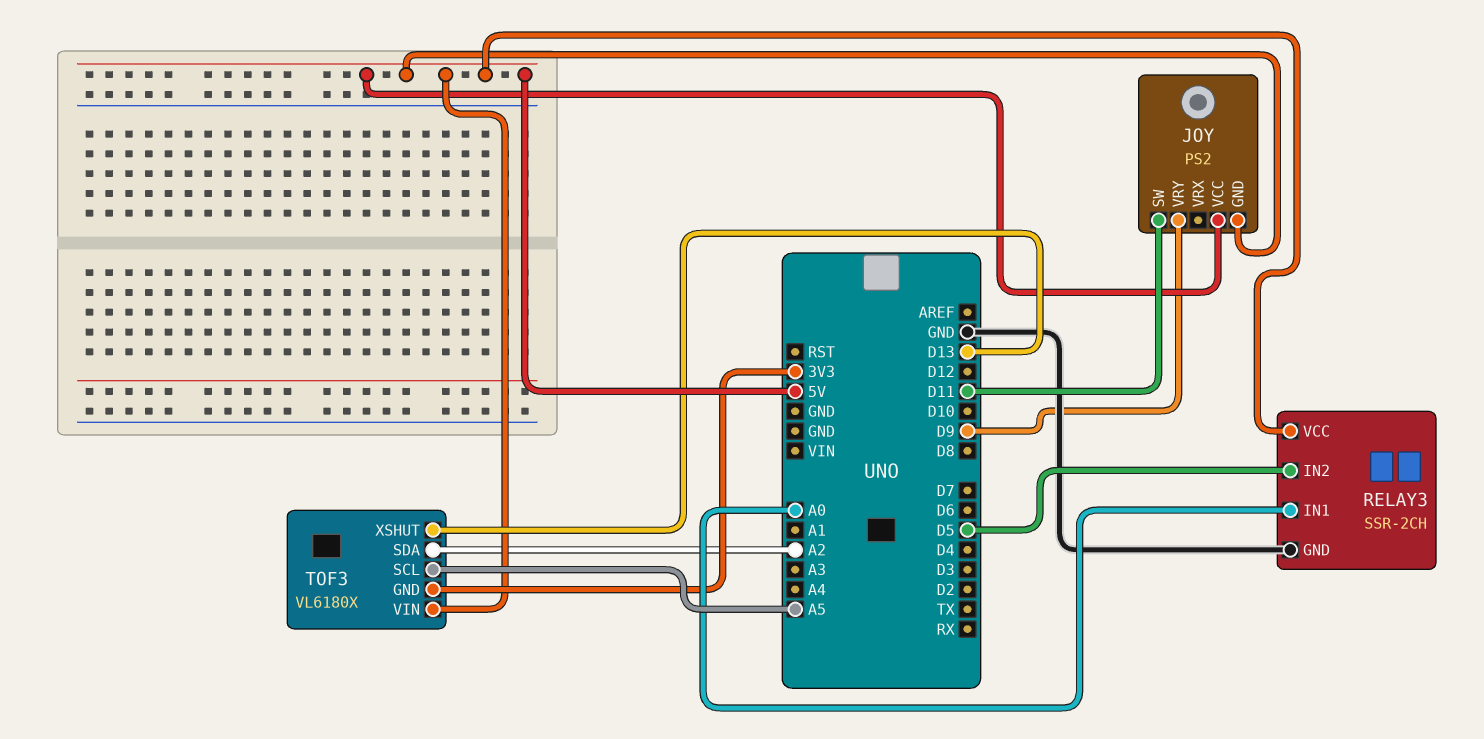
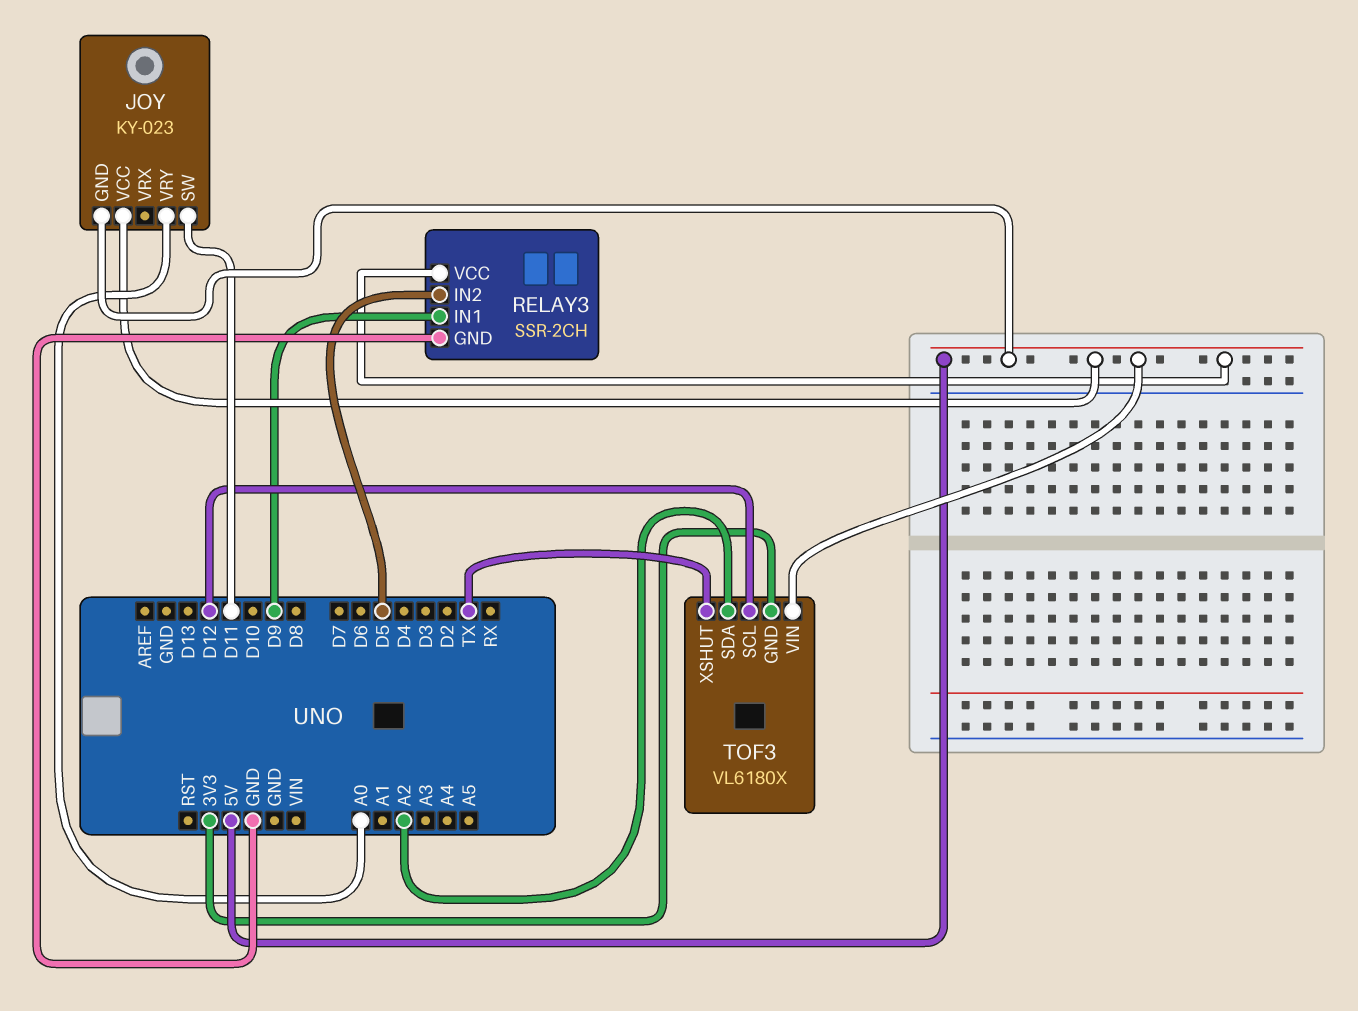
JOY: PS2 -> KY-023
JOY pin VRY: D9 -> A0
RELAY3 pin IN1: A0 -> D9
TOF3 pin SCL: A5 -> D12
TOF3 pin XSHUT: D13 -> TX

